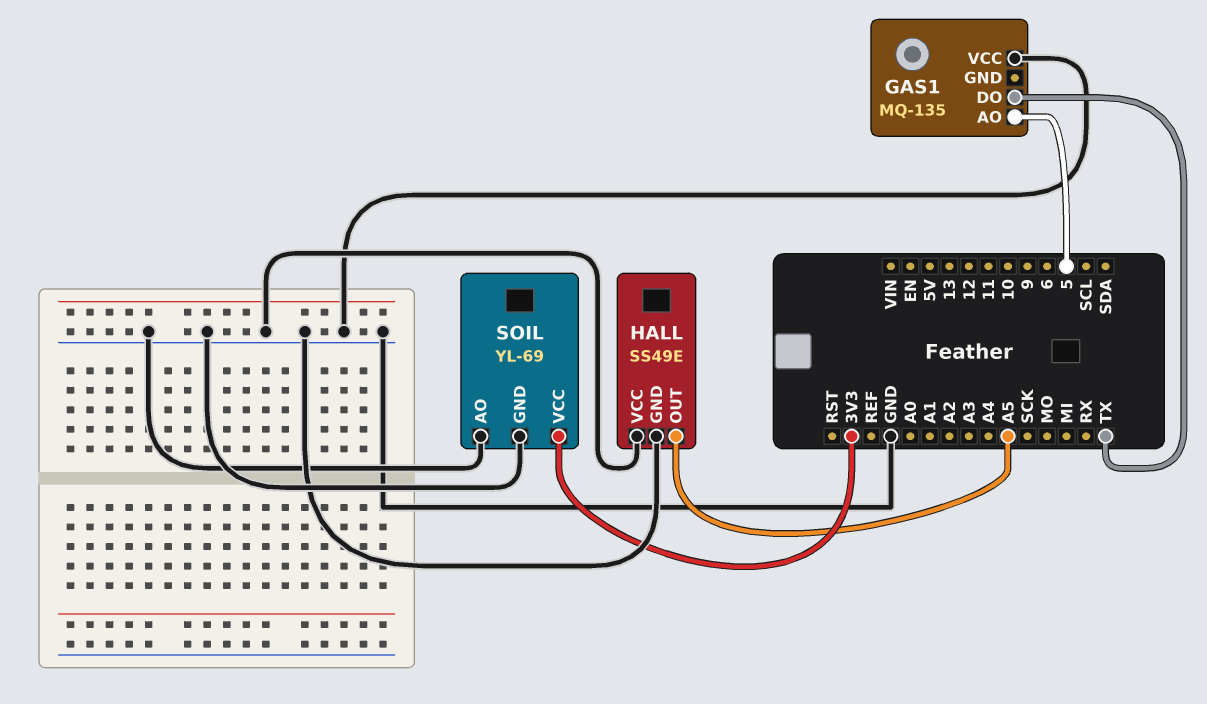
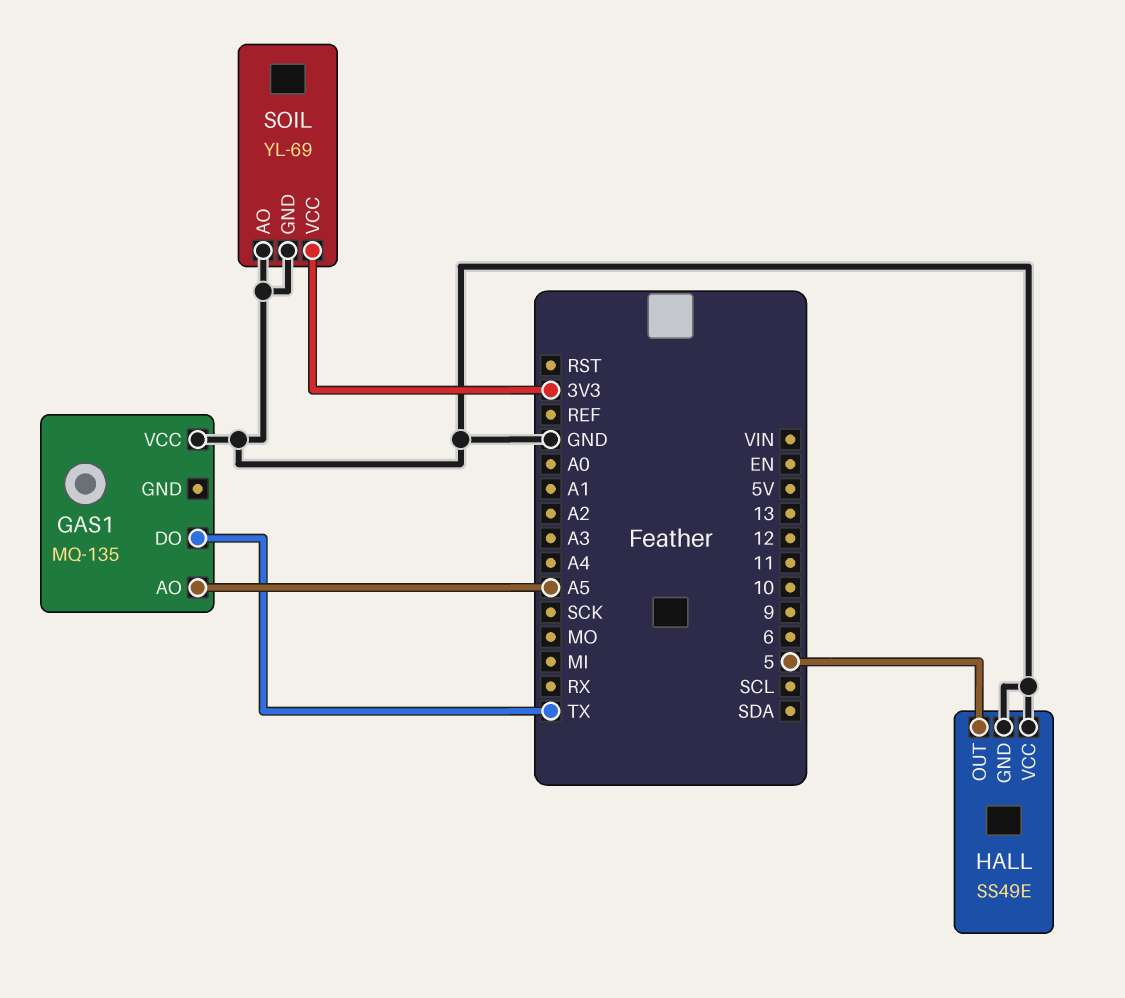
GAS1 pin AO: 5 -> A5
HALL pin OUT: A5 -> 5

